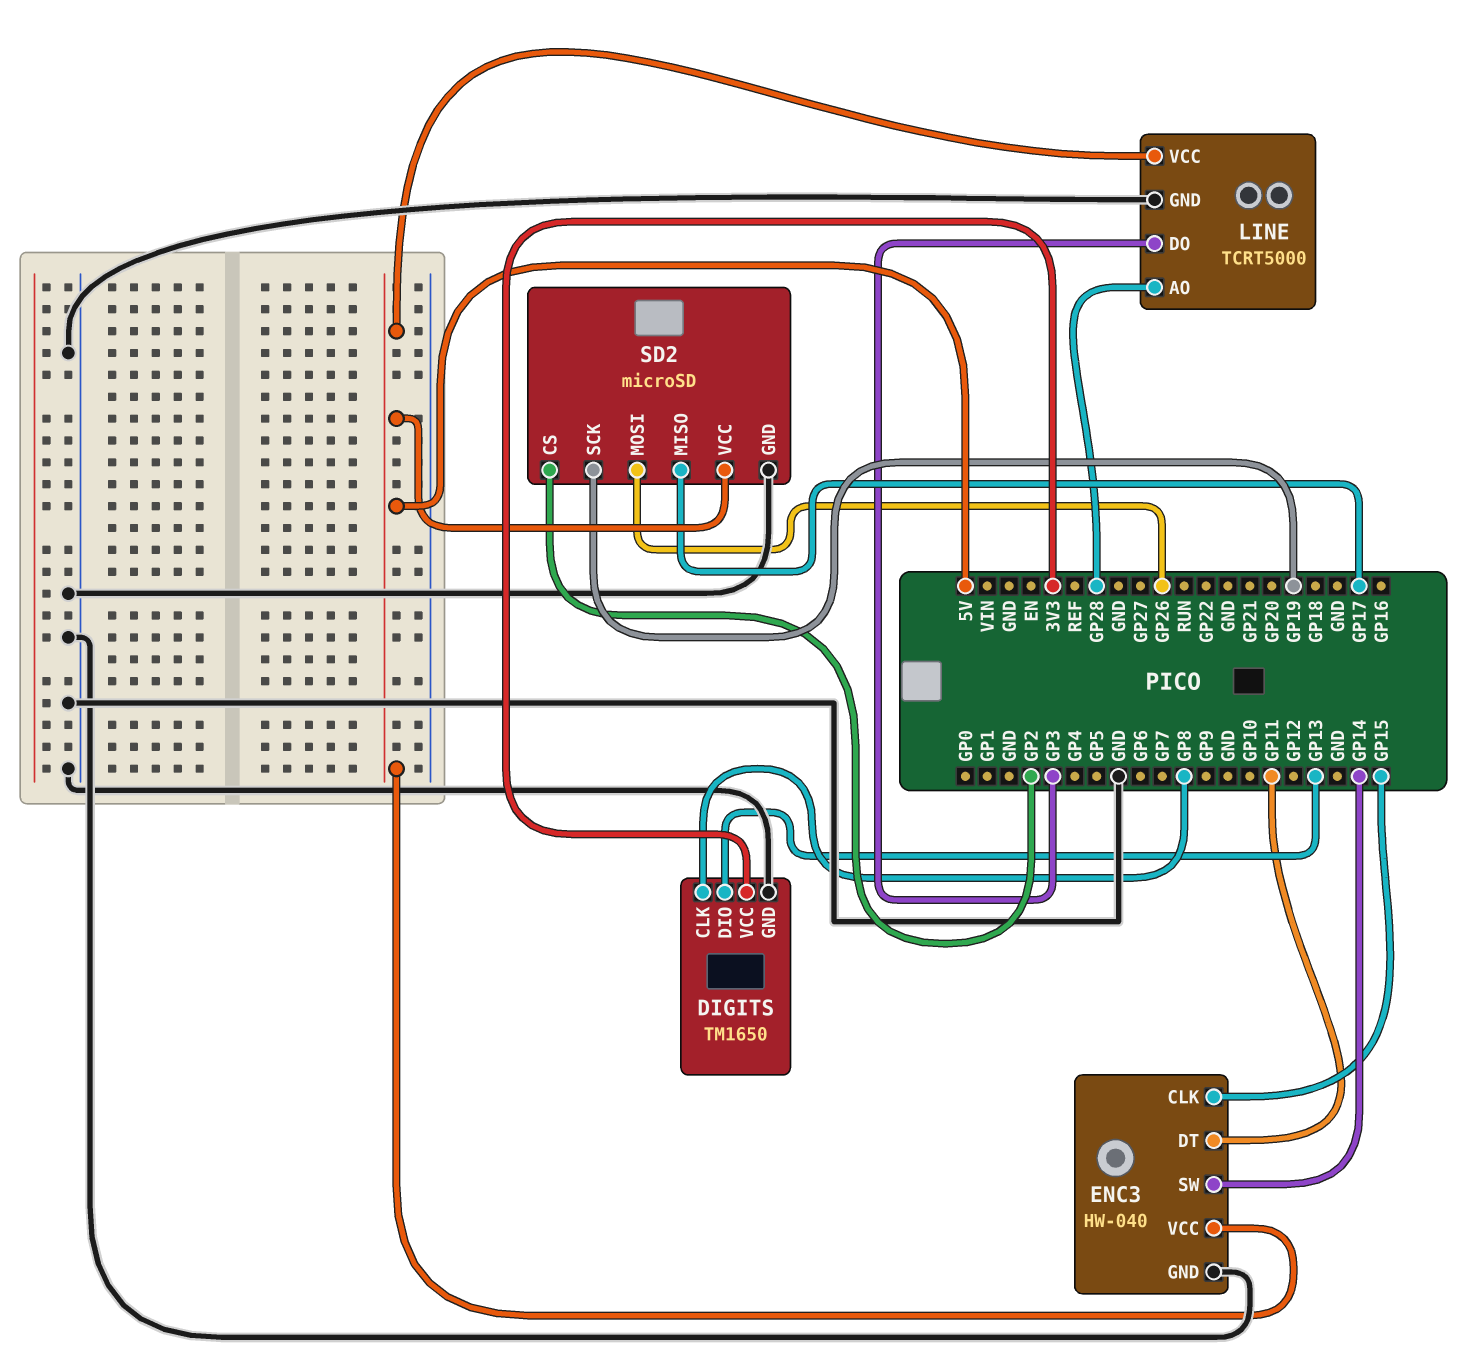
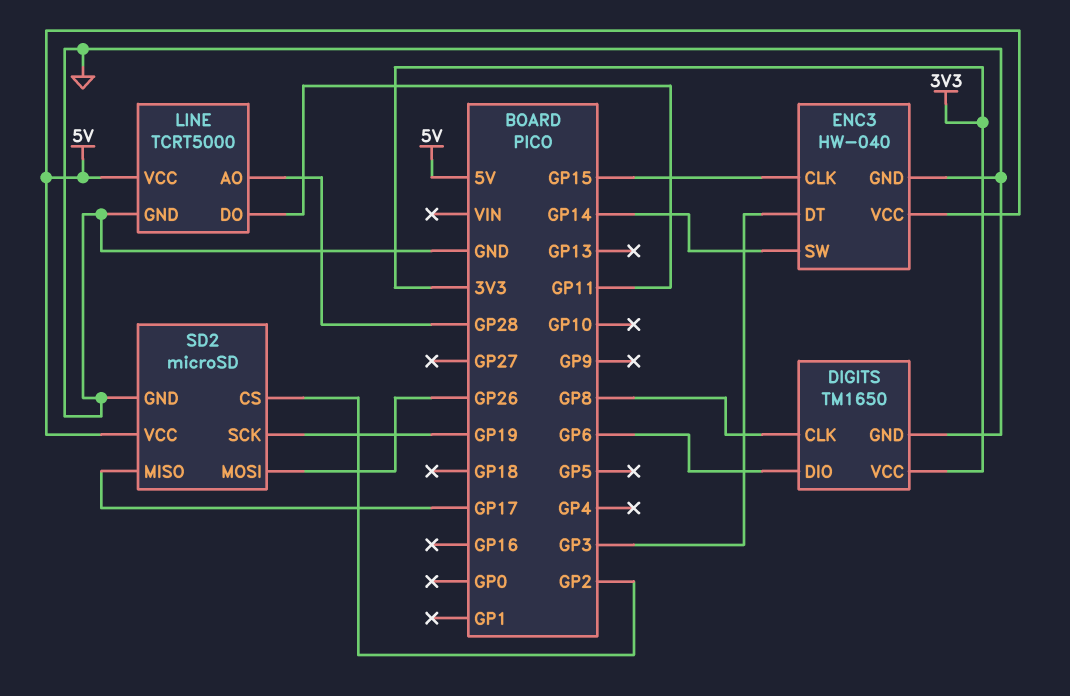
DIGITS pin DIO: GP13 -> GP6
ENC3 pin DT: GP11 -> GP3
LINE pin DO: GP3 -> GP11

